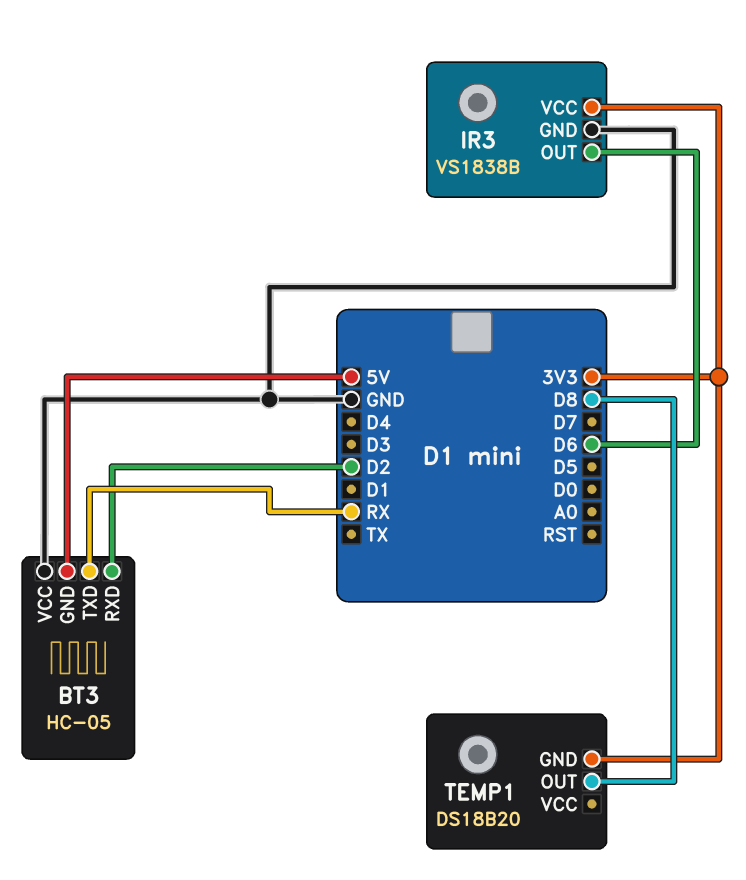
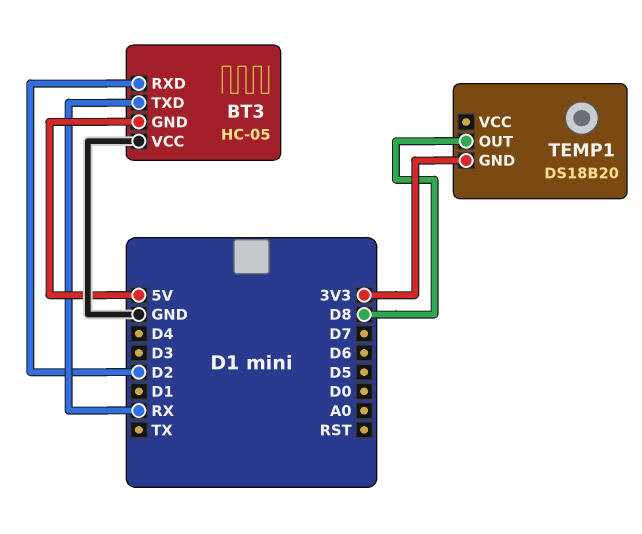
IR3: VS1838B -> none
IR3 pin GND: GND -> none
IR3 pin OUT: D6 -> none
IR3 pin VCC: 3V3 -> none

